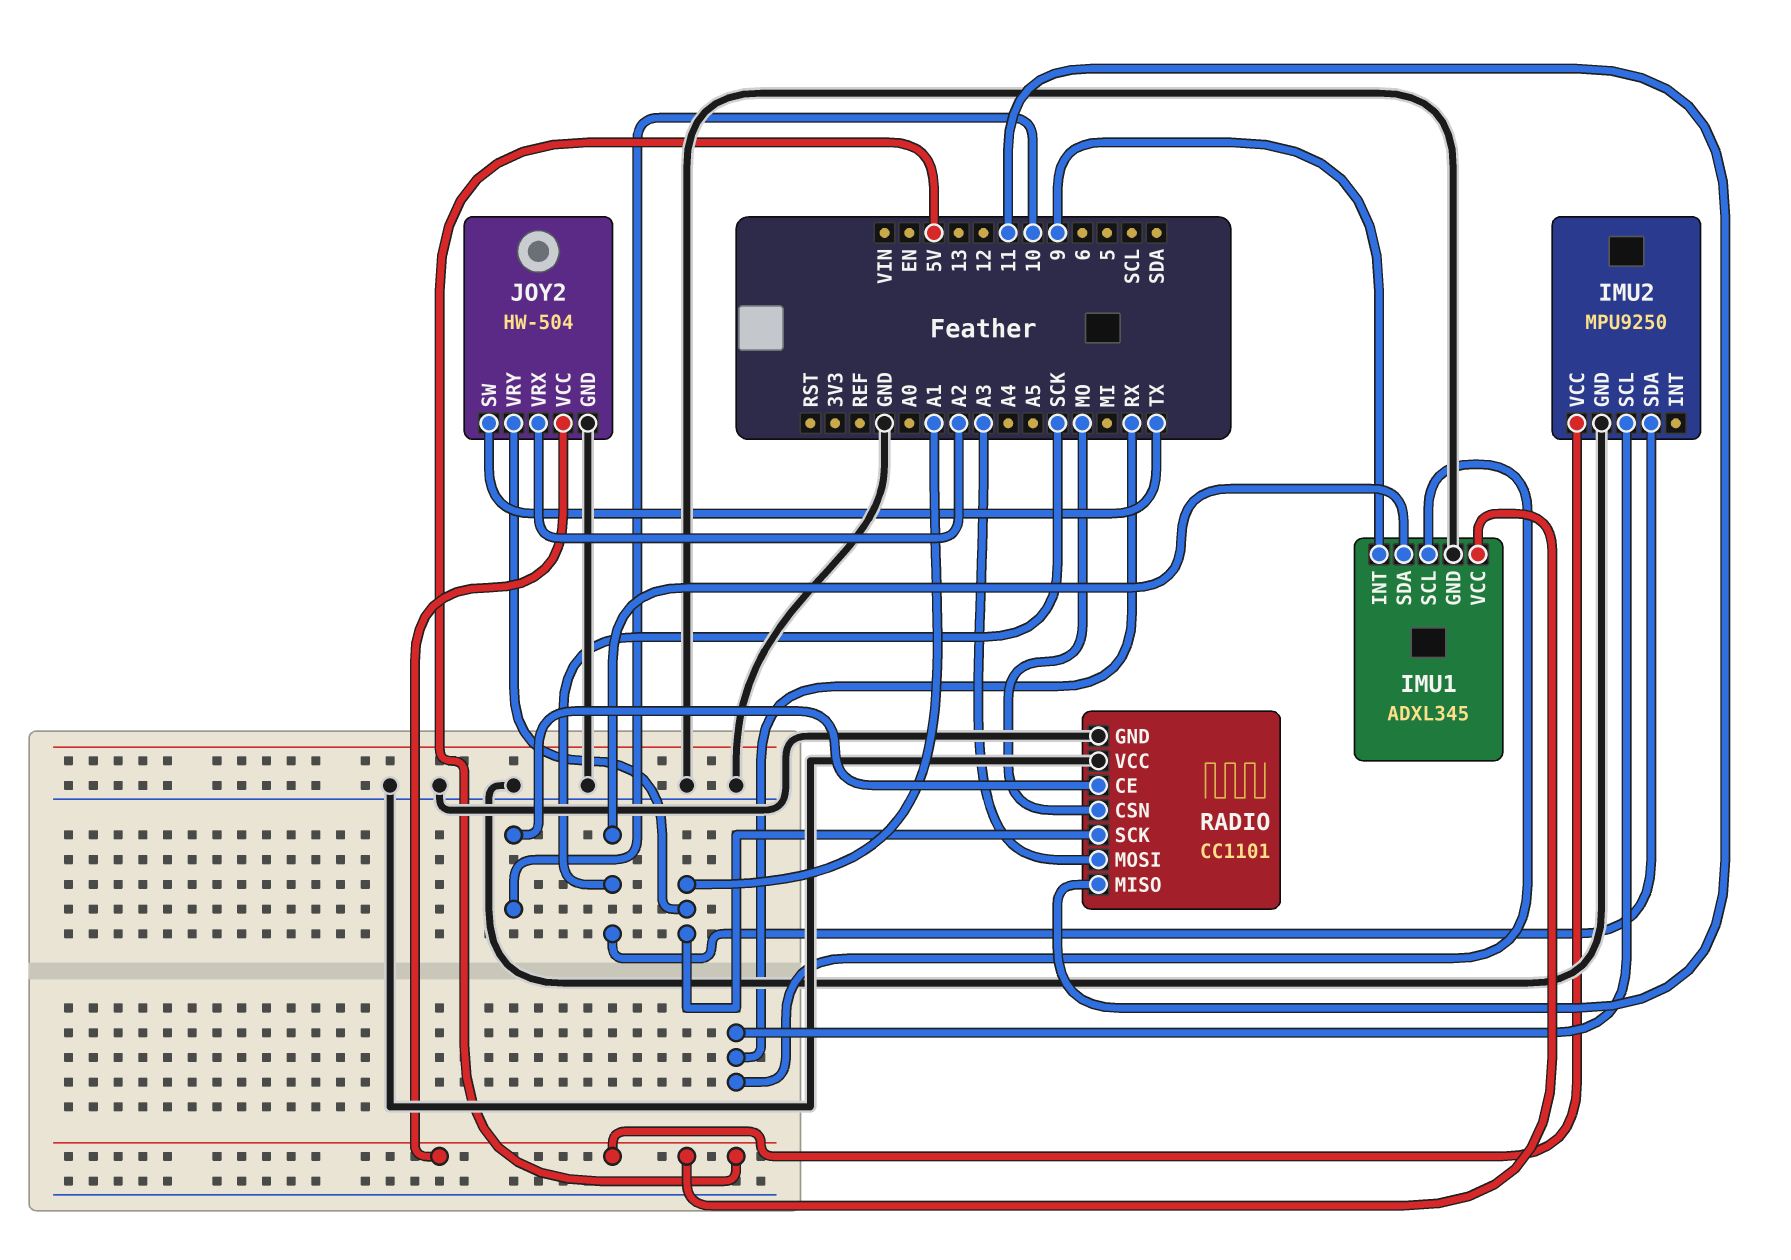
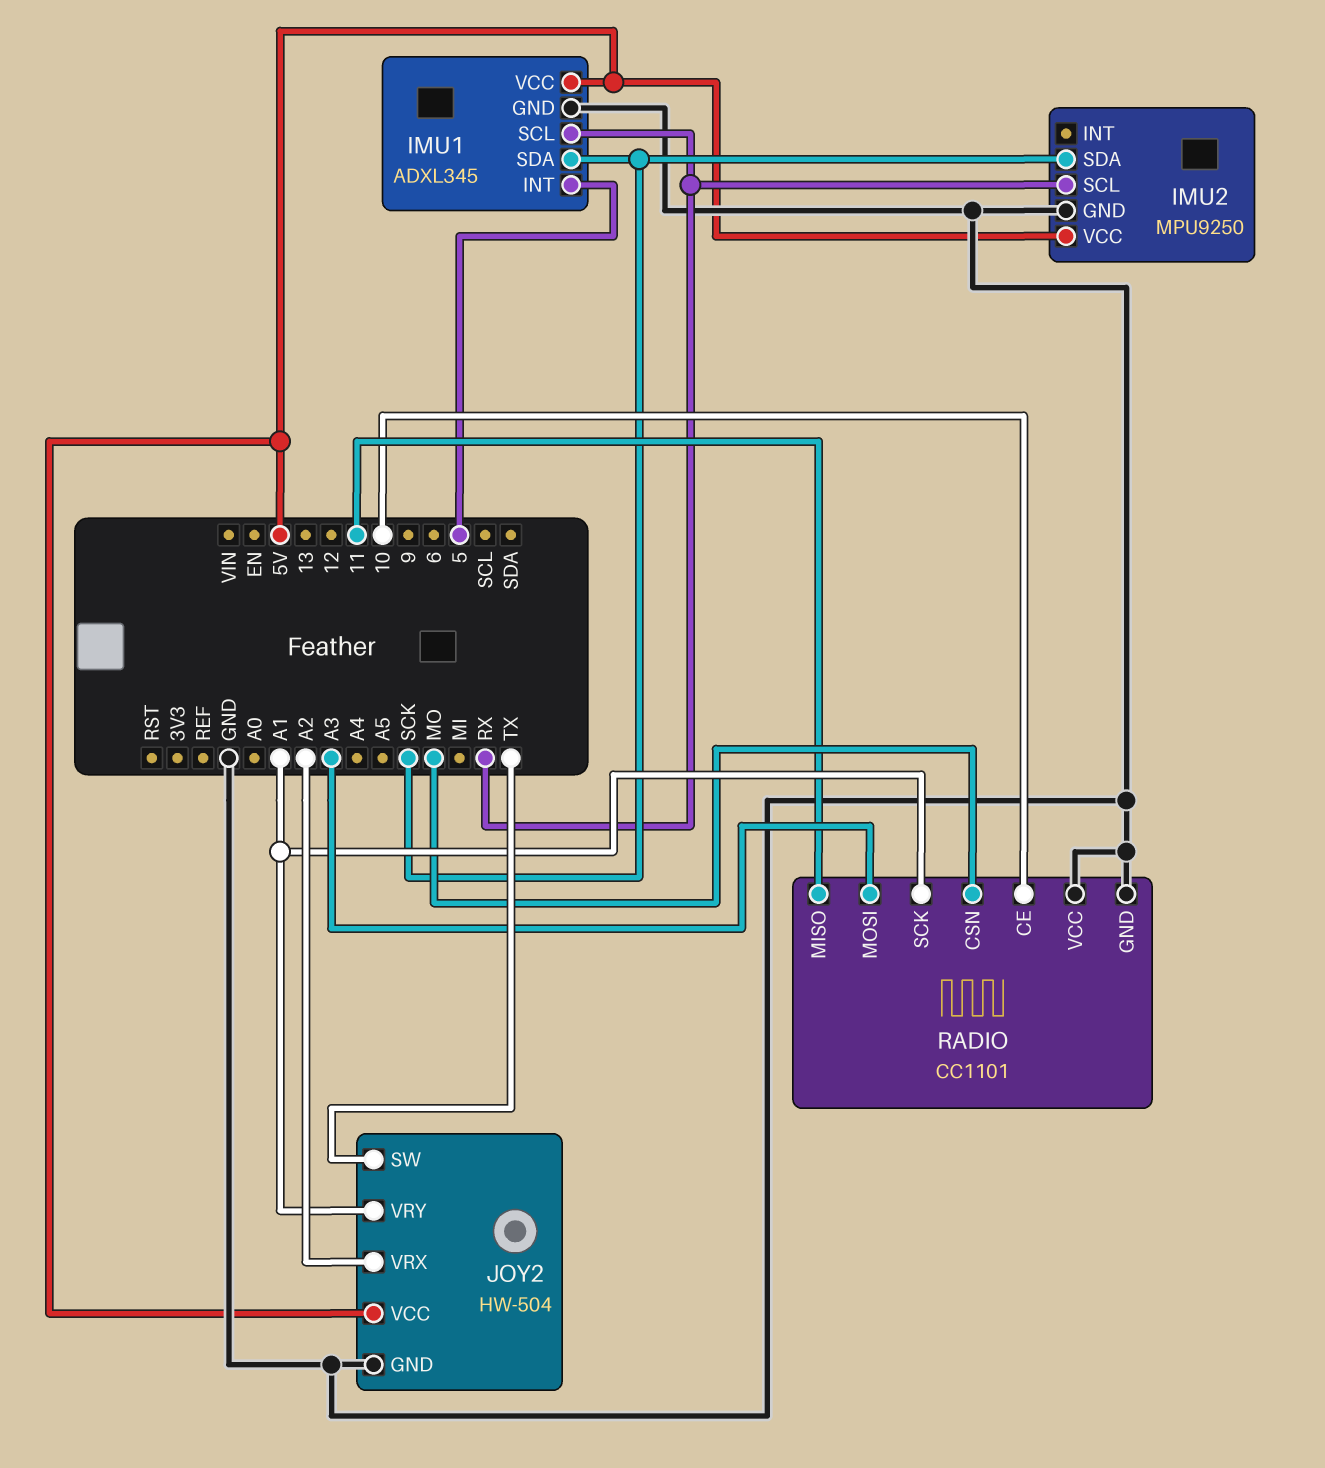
IMU1 pin INT: 9 -> 5

